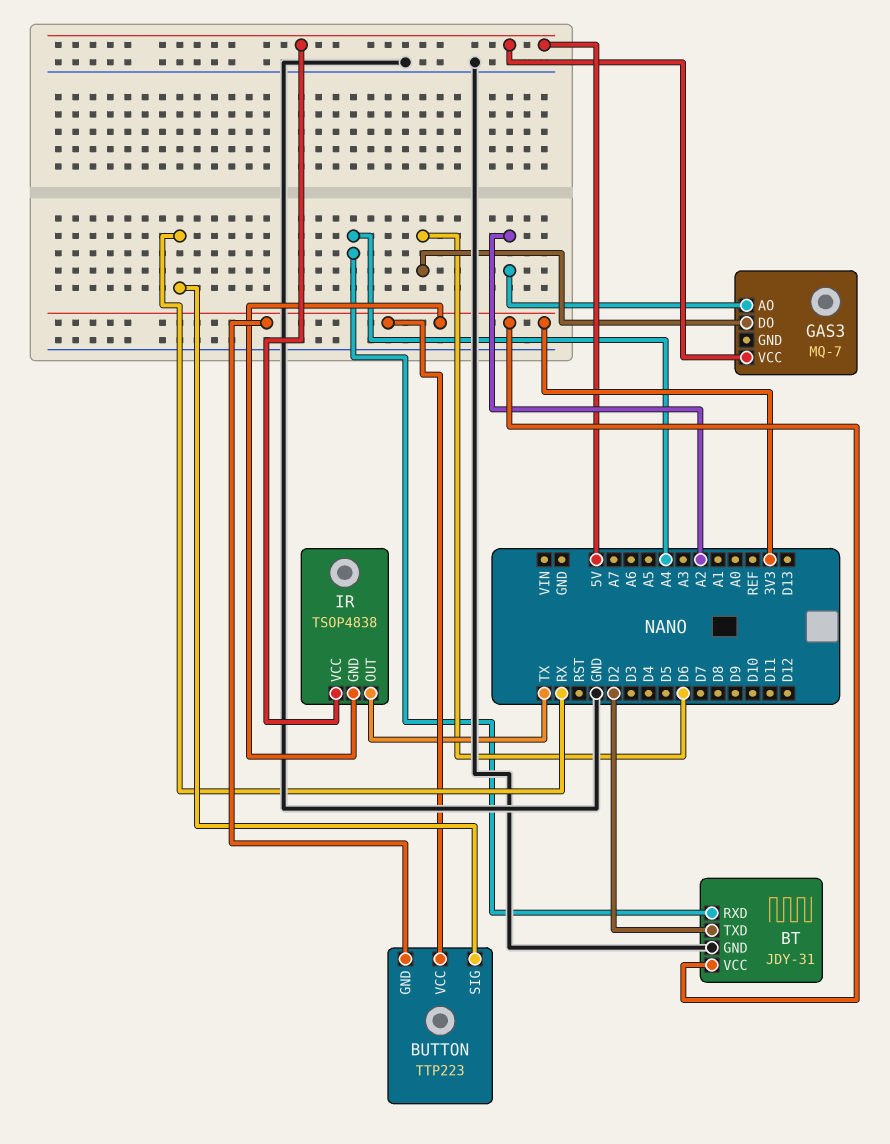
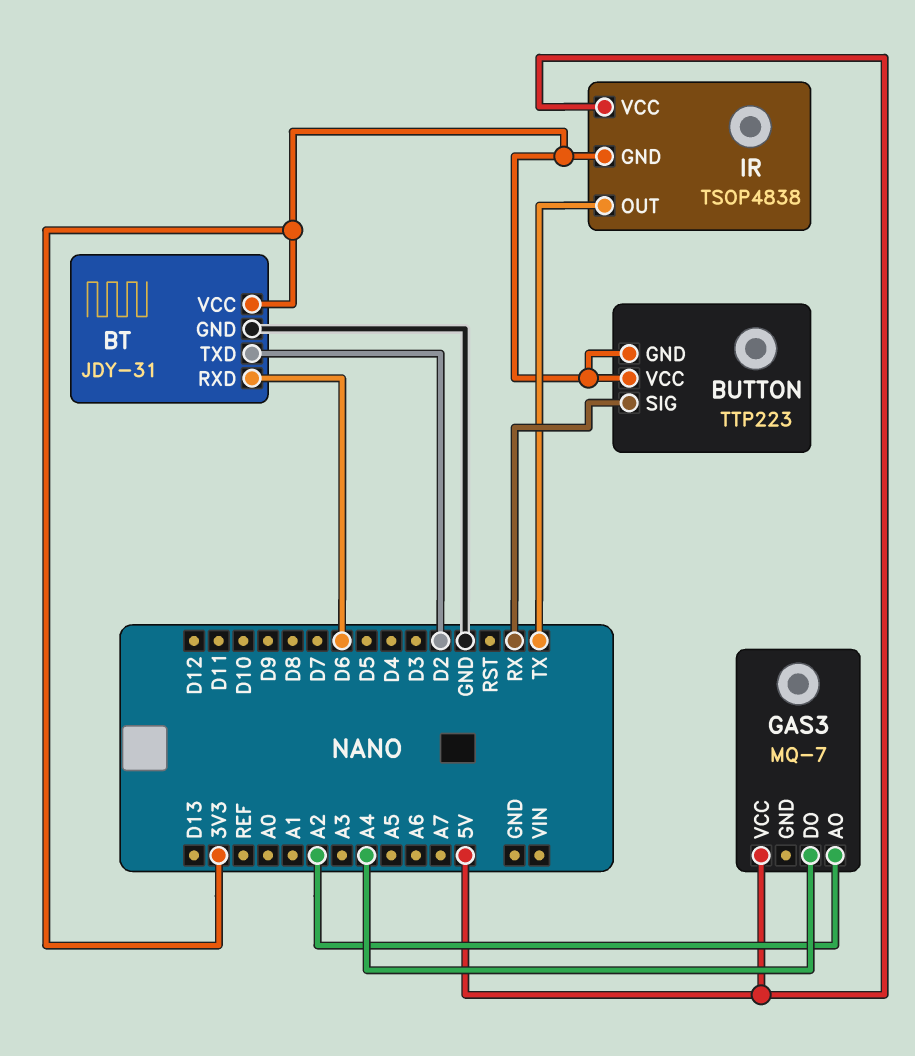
BT pin RXD: A4 -> D6
GAS3 pin DO: D6 -> A4

